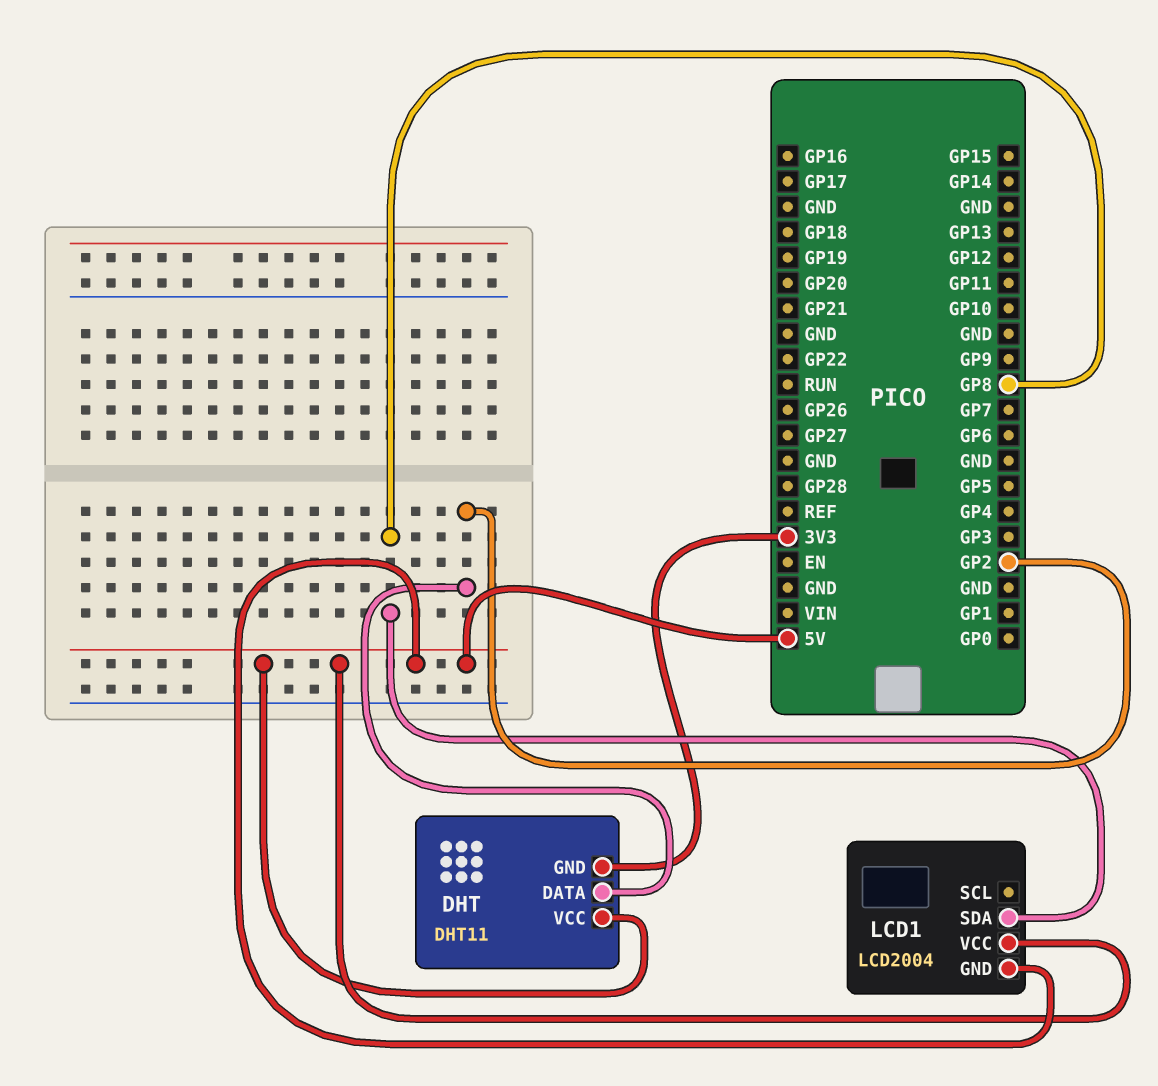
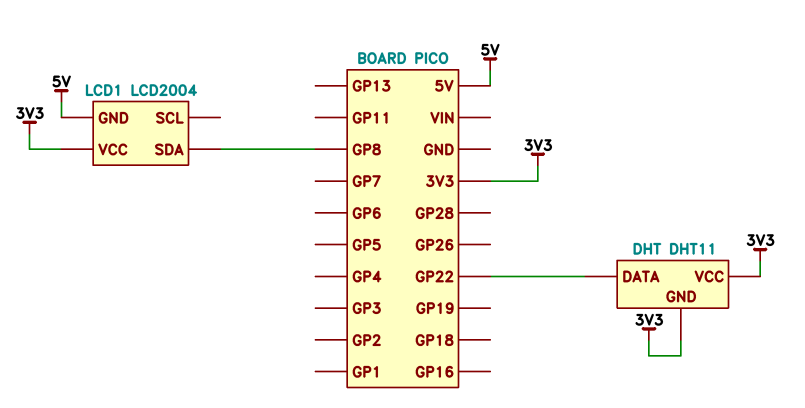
DHT pin DATA: GP2 -> GP22
DHT pin VCC: 5V -> 3V3
LCD1 pin VCC: 5V -> 3V3

